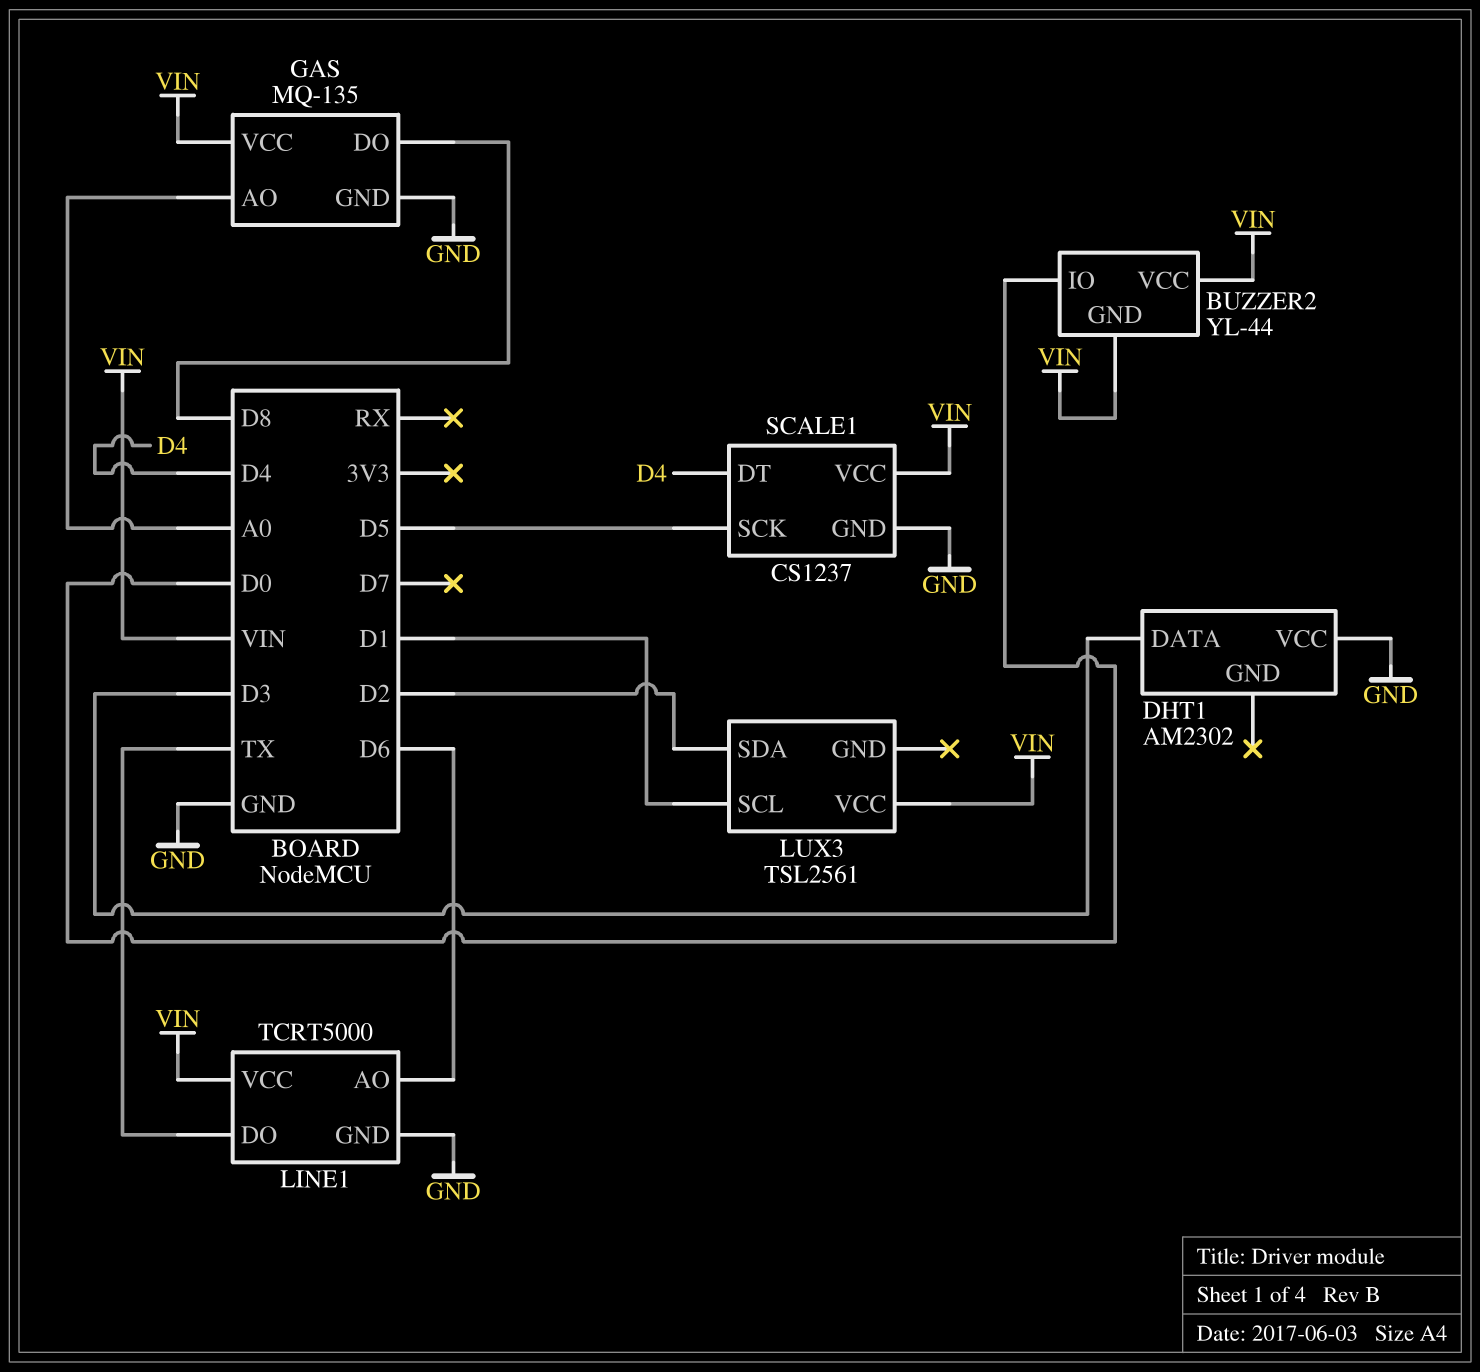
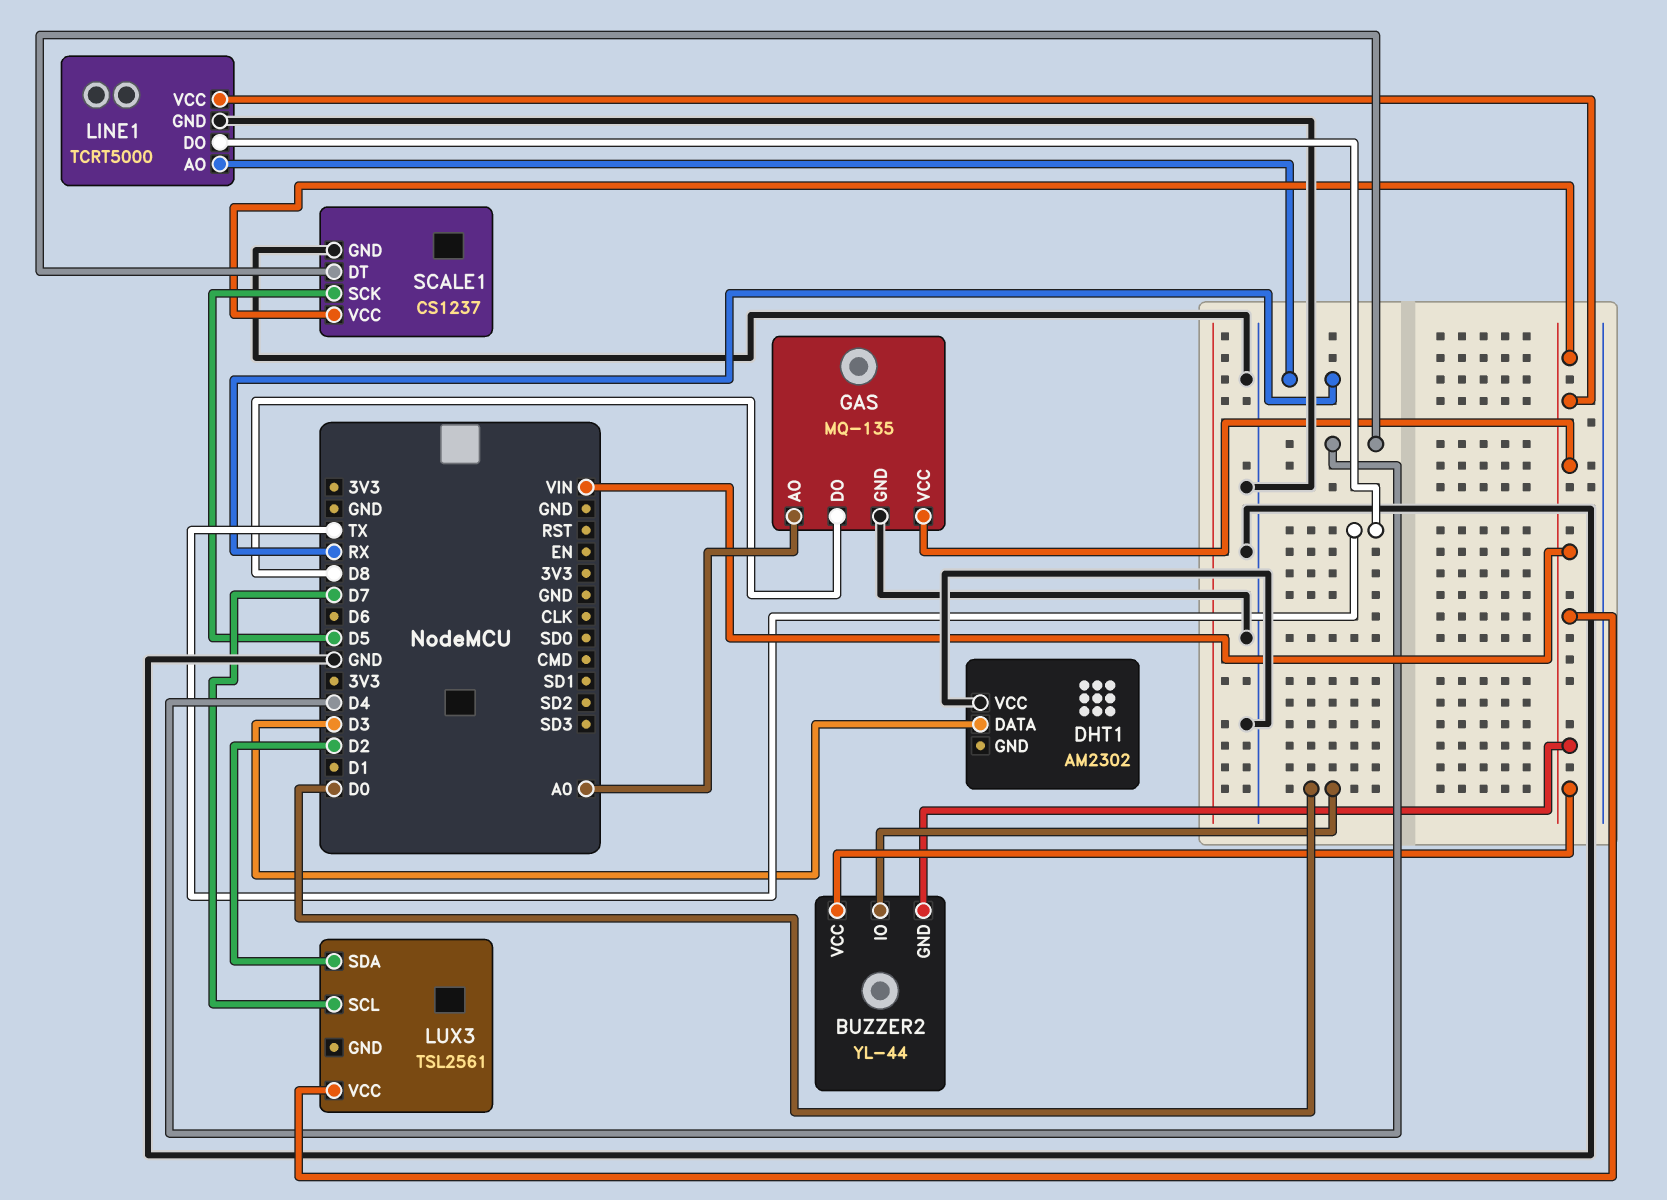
LINE1 pin AO: D6 -> RX
LUX3 pin SCL: D1 -> D7

